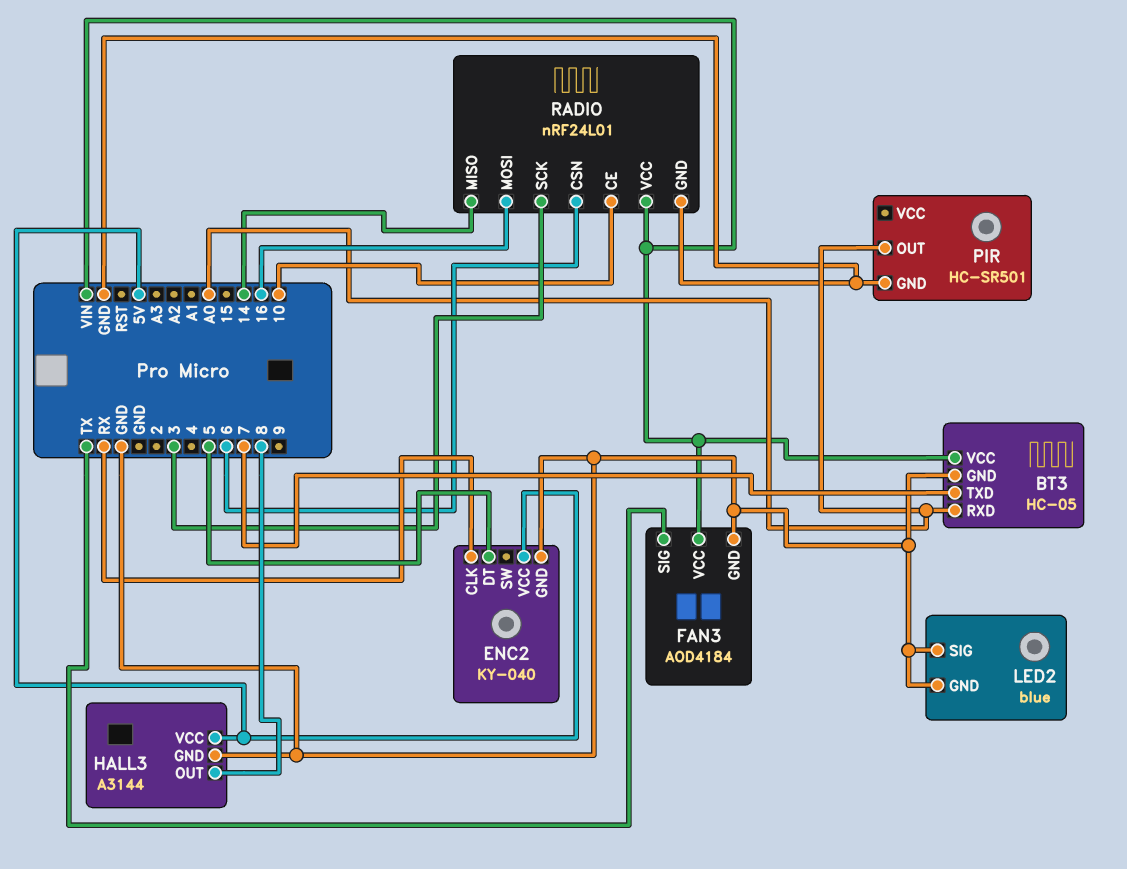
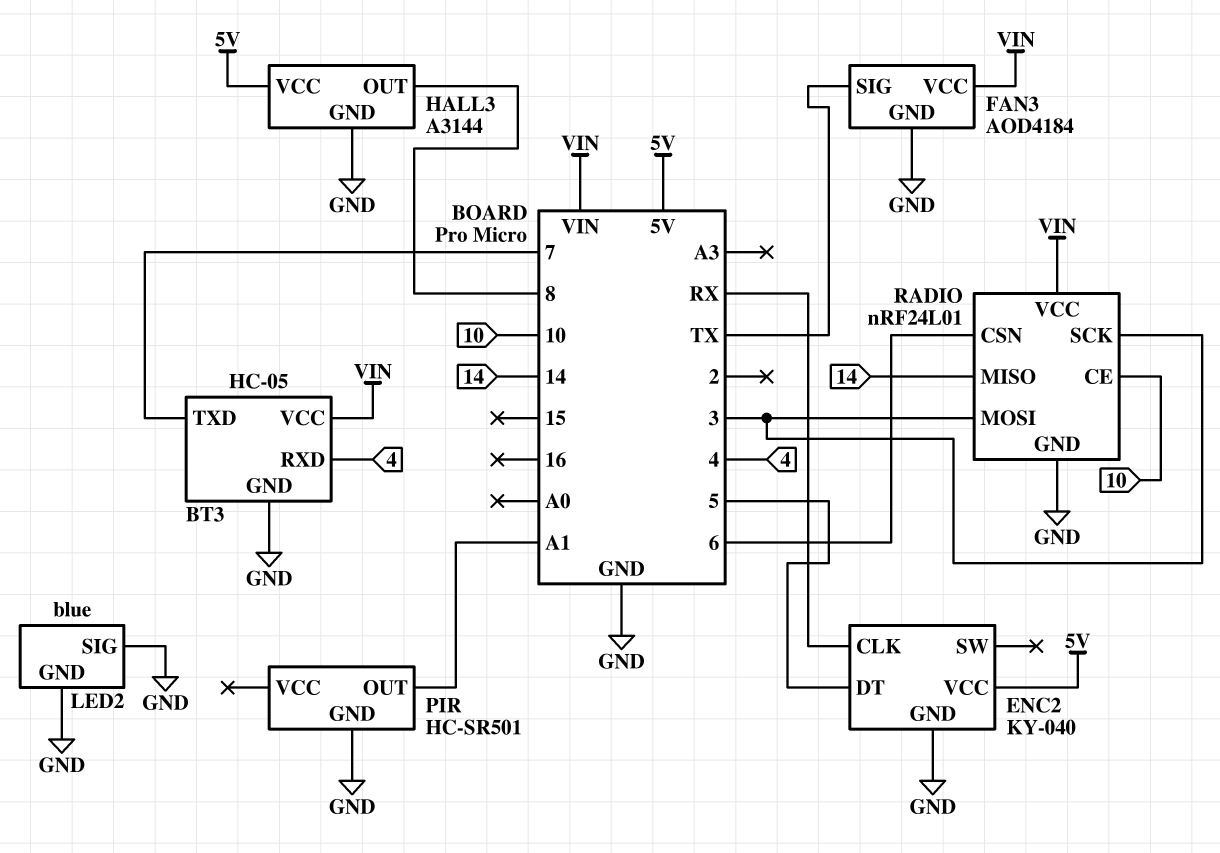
BT3 pin RXD: A0 -> 4
PIR pin OUT: A0 -> A1
RADIO pin MOSI: 16 -> 3

